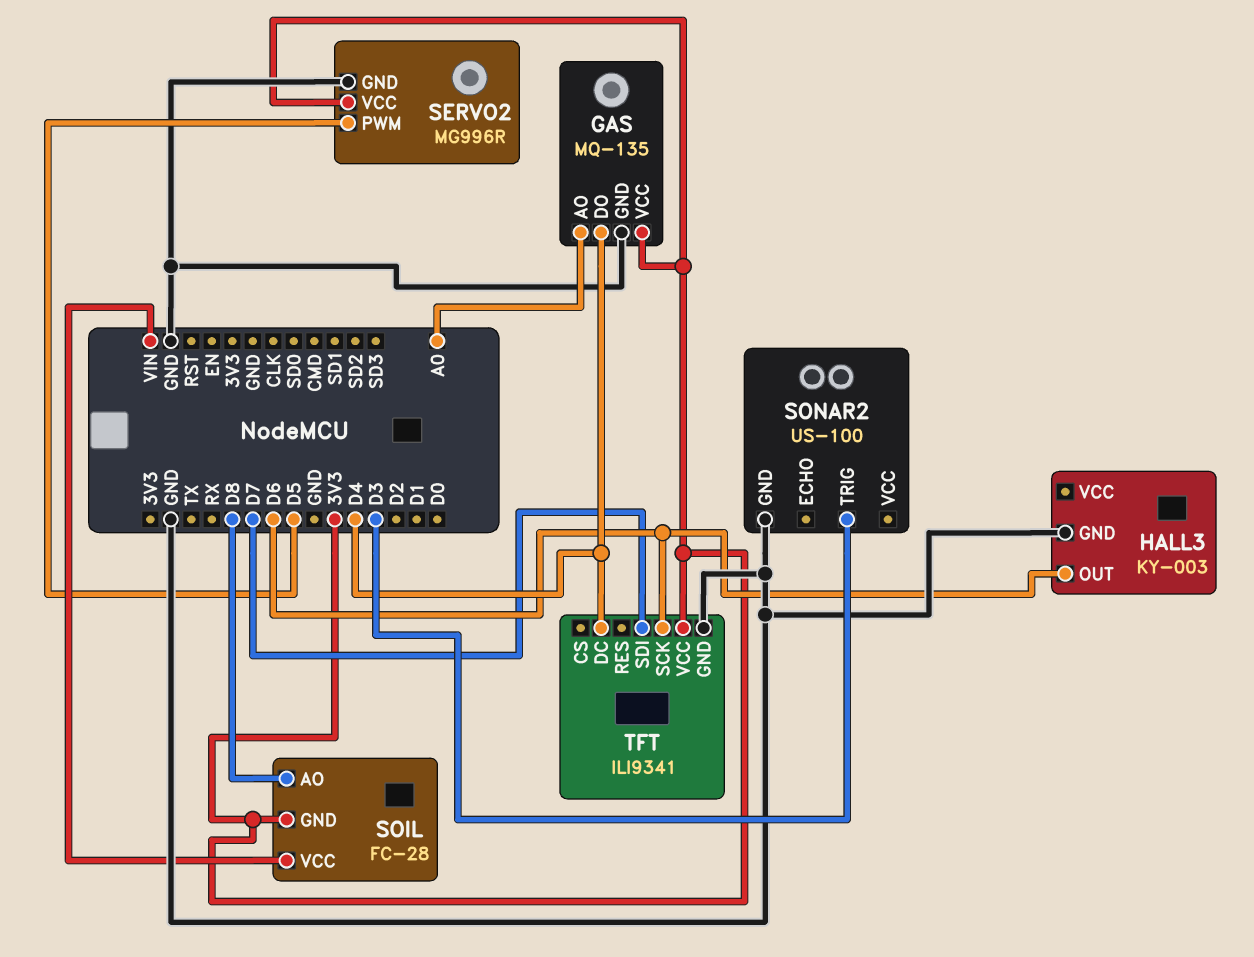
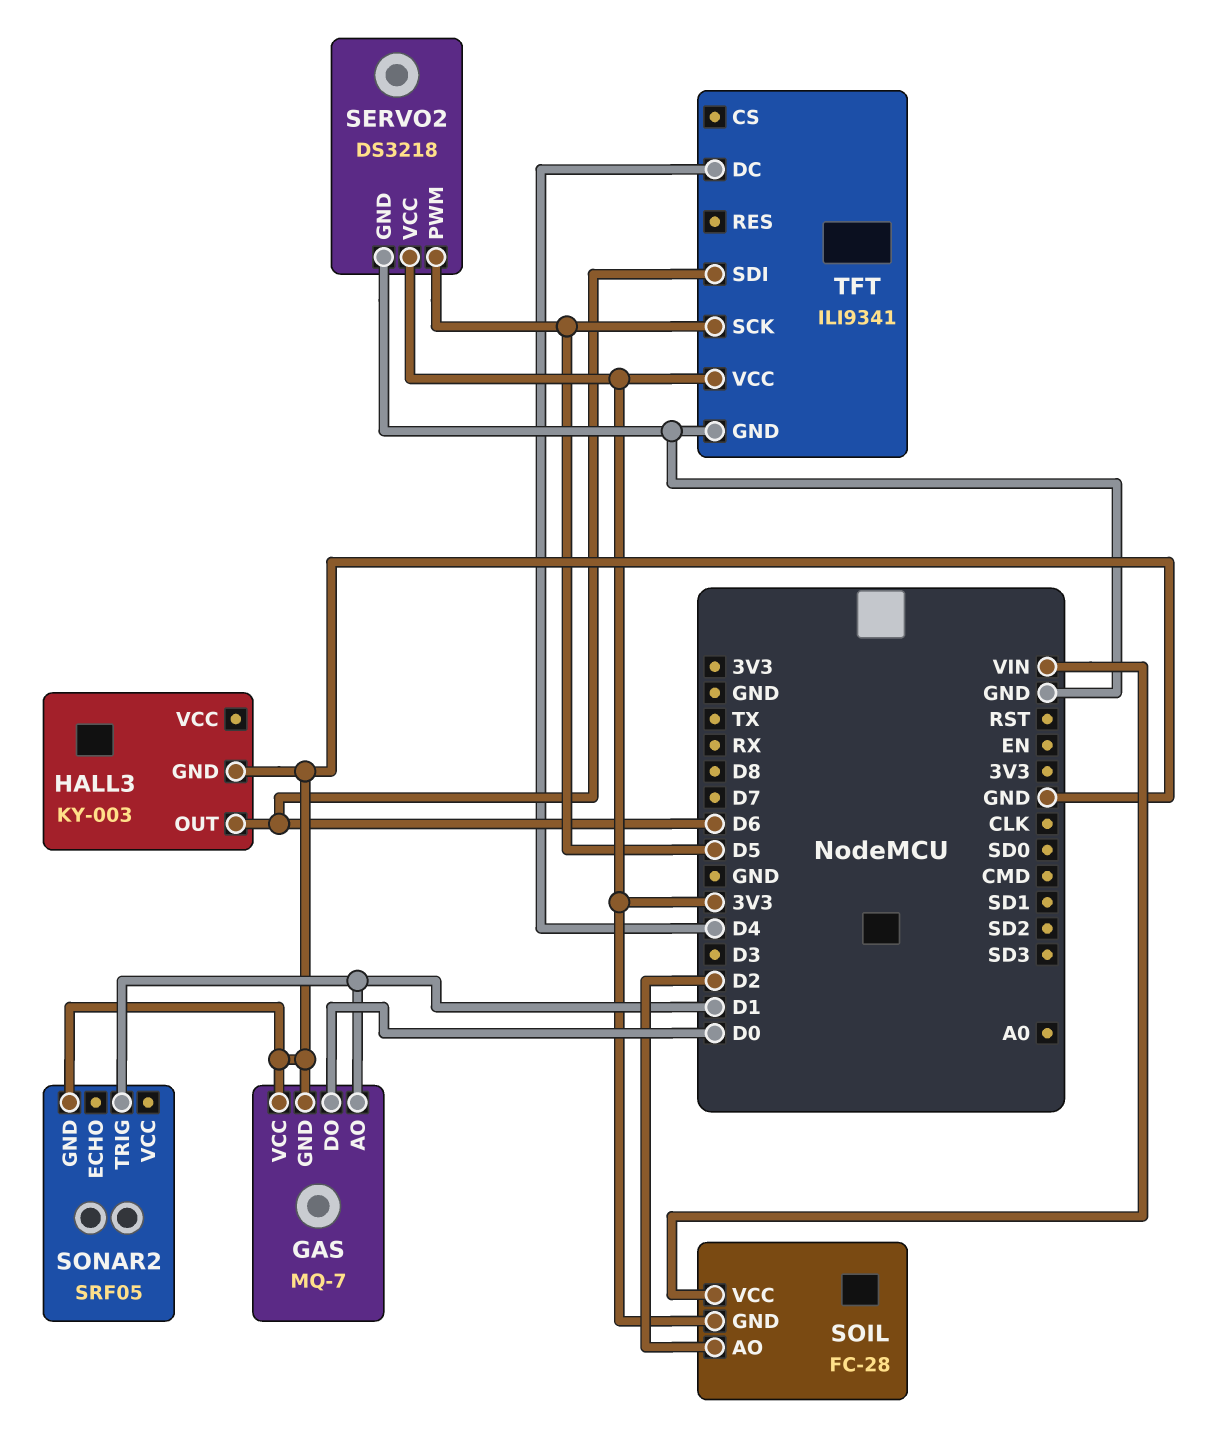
GAS: MQ-135 -> MQ-7
GAS pin AO: A0 -> D1
GAS pin DO: D4 -> D0
GAS pin VCC: 3V3 -> GND
SERVO2: MG996R -> DS3218
SOIL pin AO: D8 -> D2
SONAR2: US-100 -> SRF05
SONAR2 pin TRIG: D3 -> D1
TFT pin SCK: D6 -> D5
TFT pin SDI: D7 -> D6

